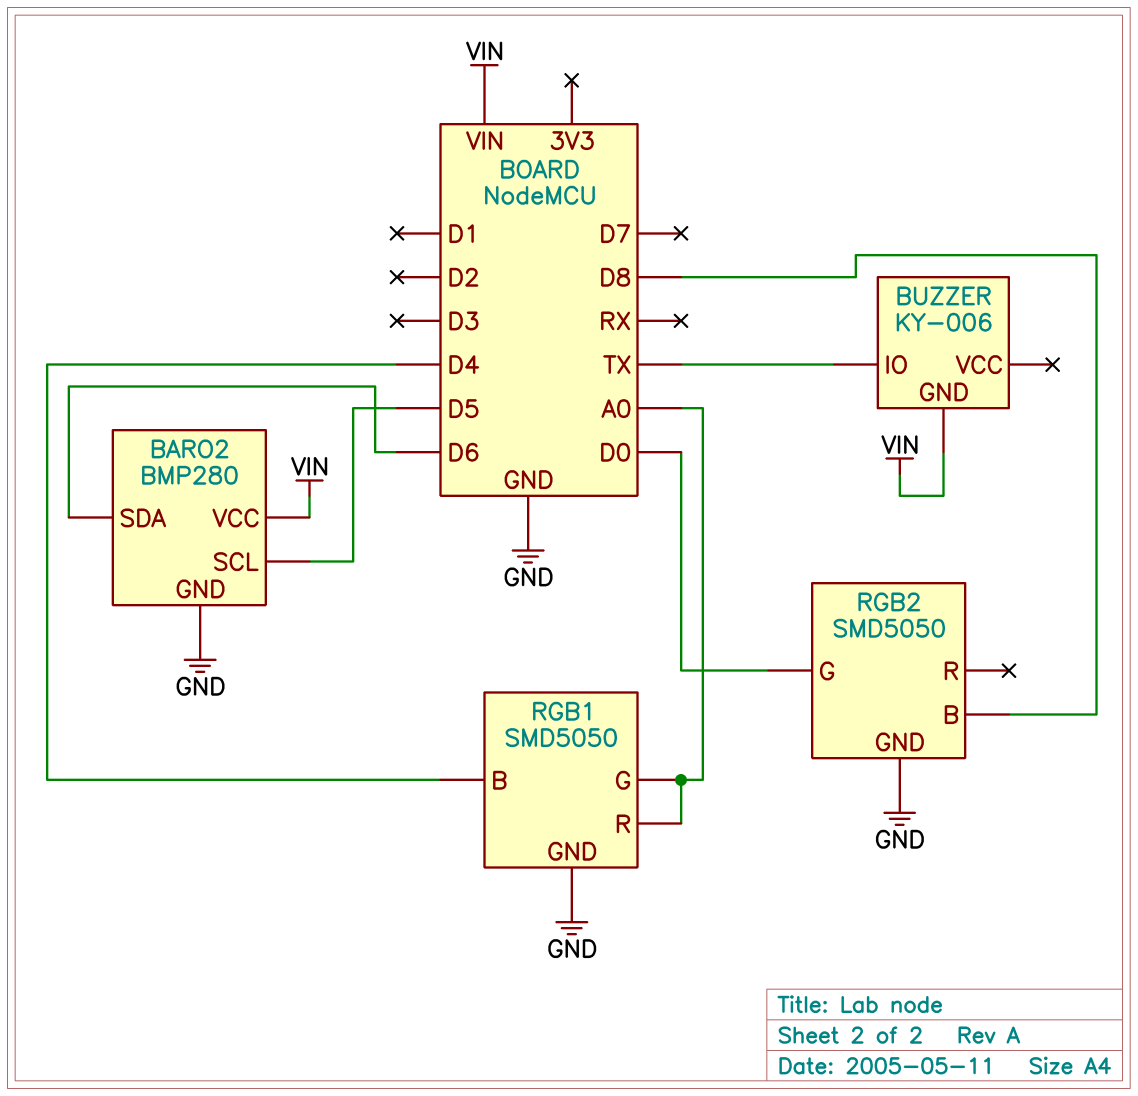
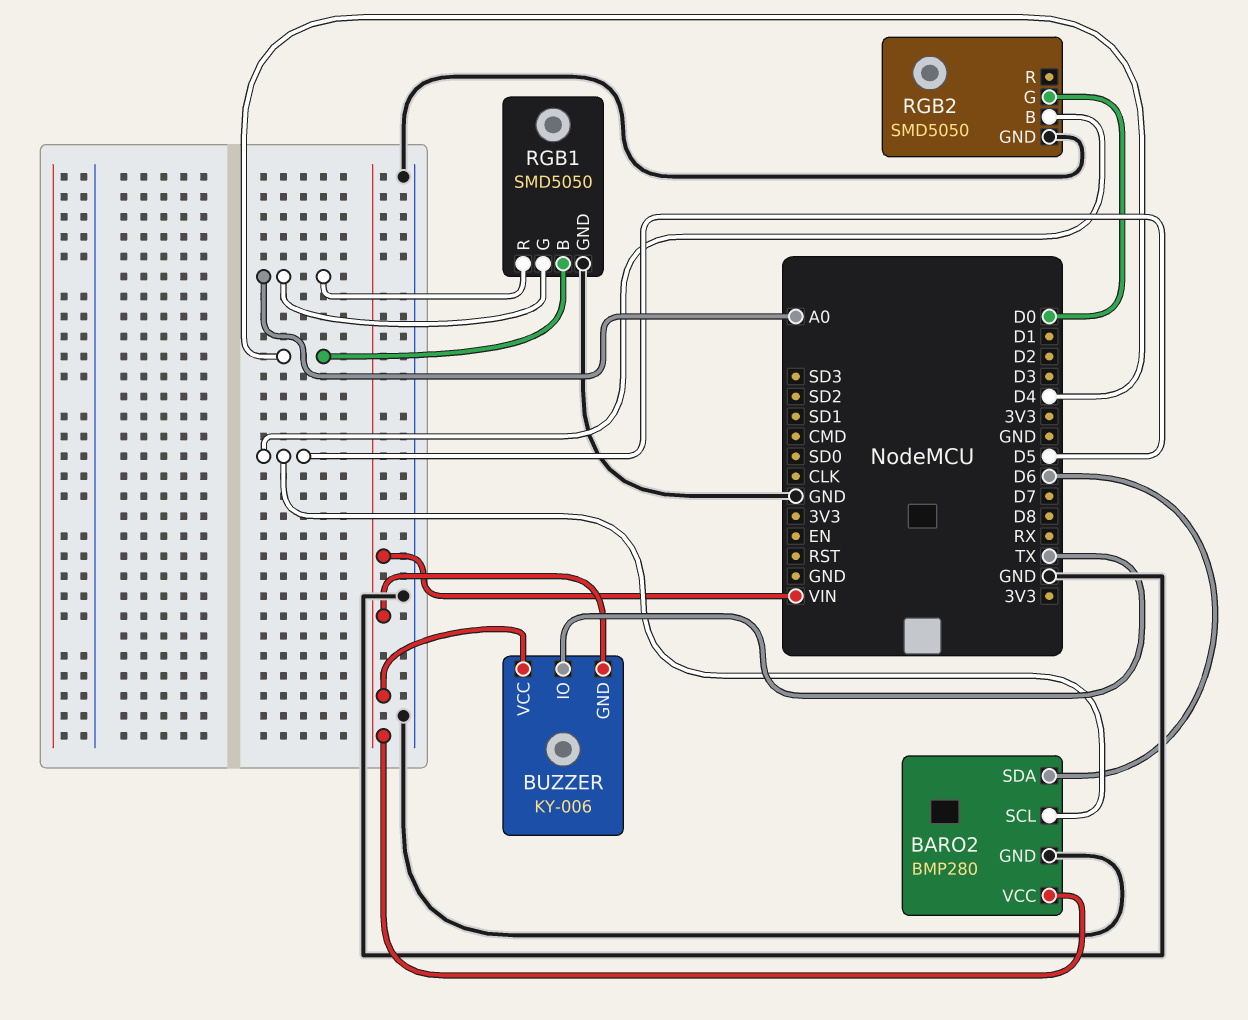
BUZZER pin VCC: none -> VIN
RGB2 pin B: D8 -> D5

